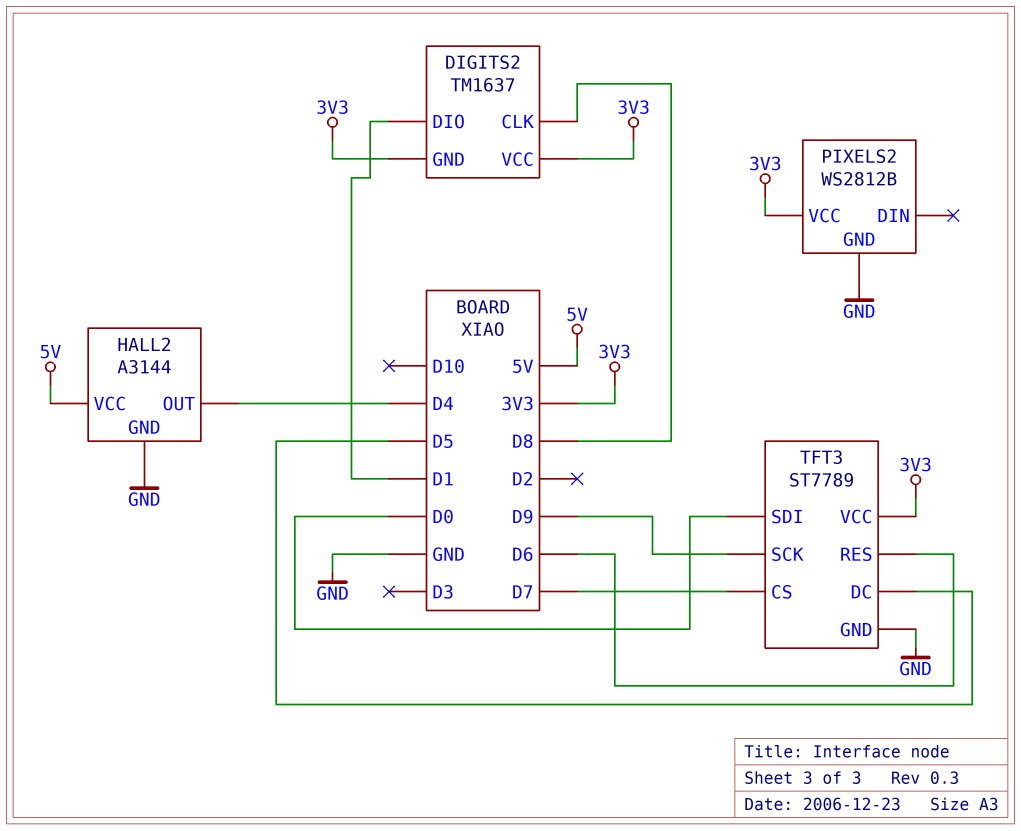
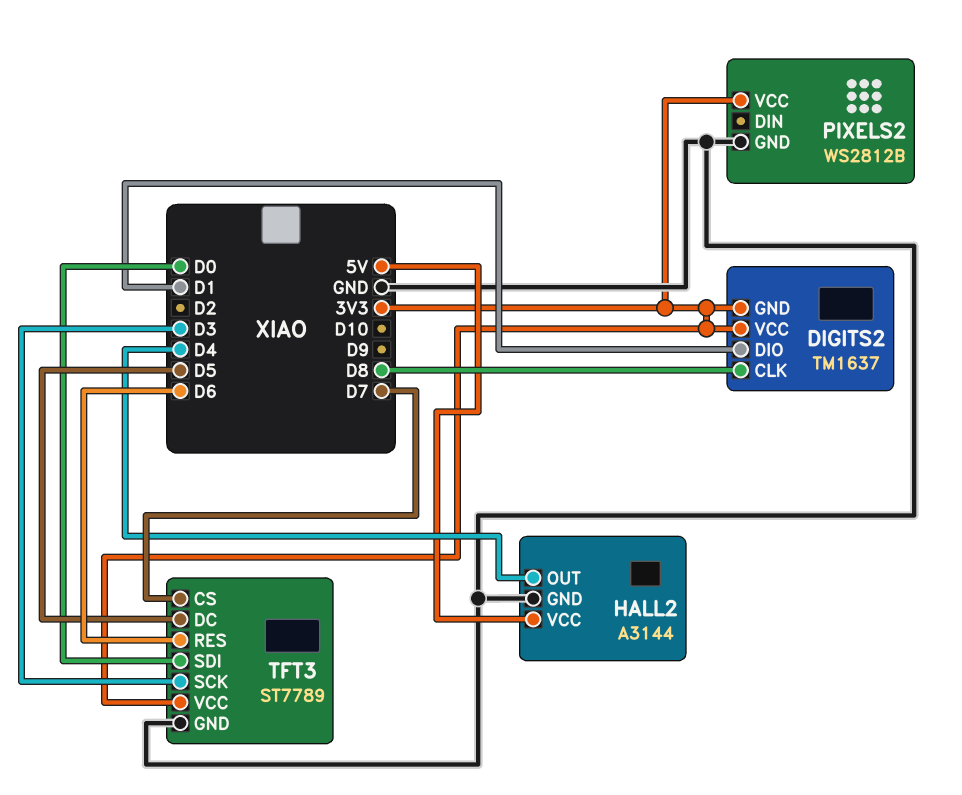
TFT3 pin SCK: D9 -> D3

